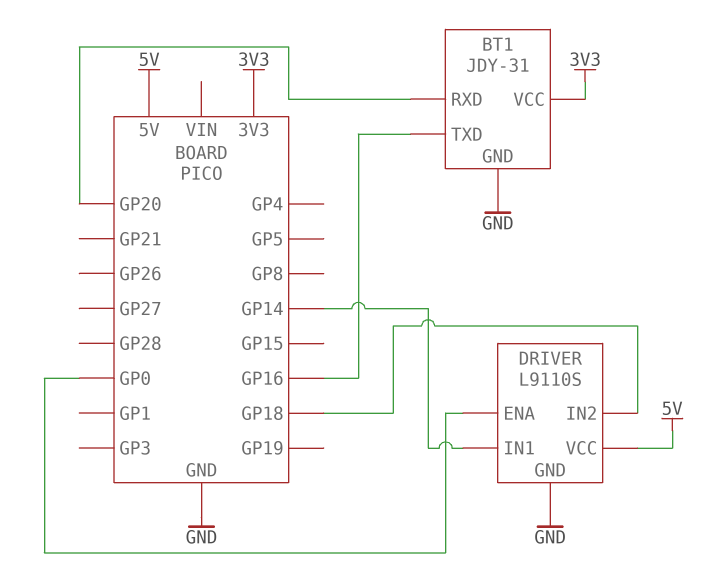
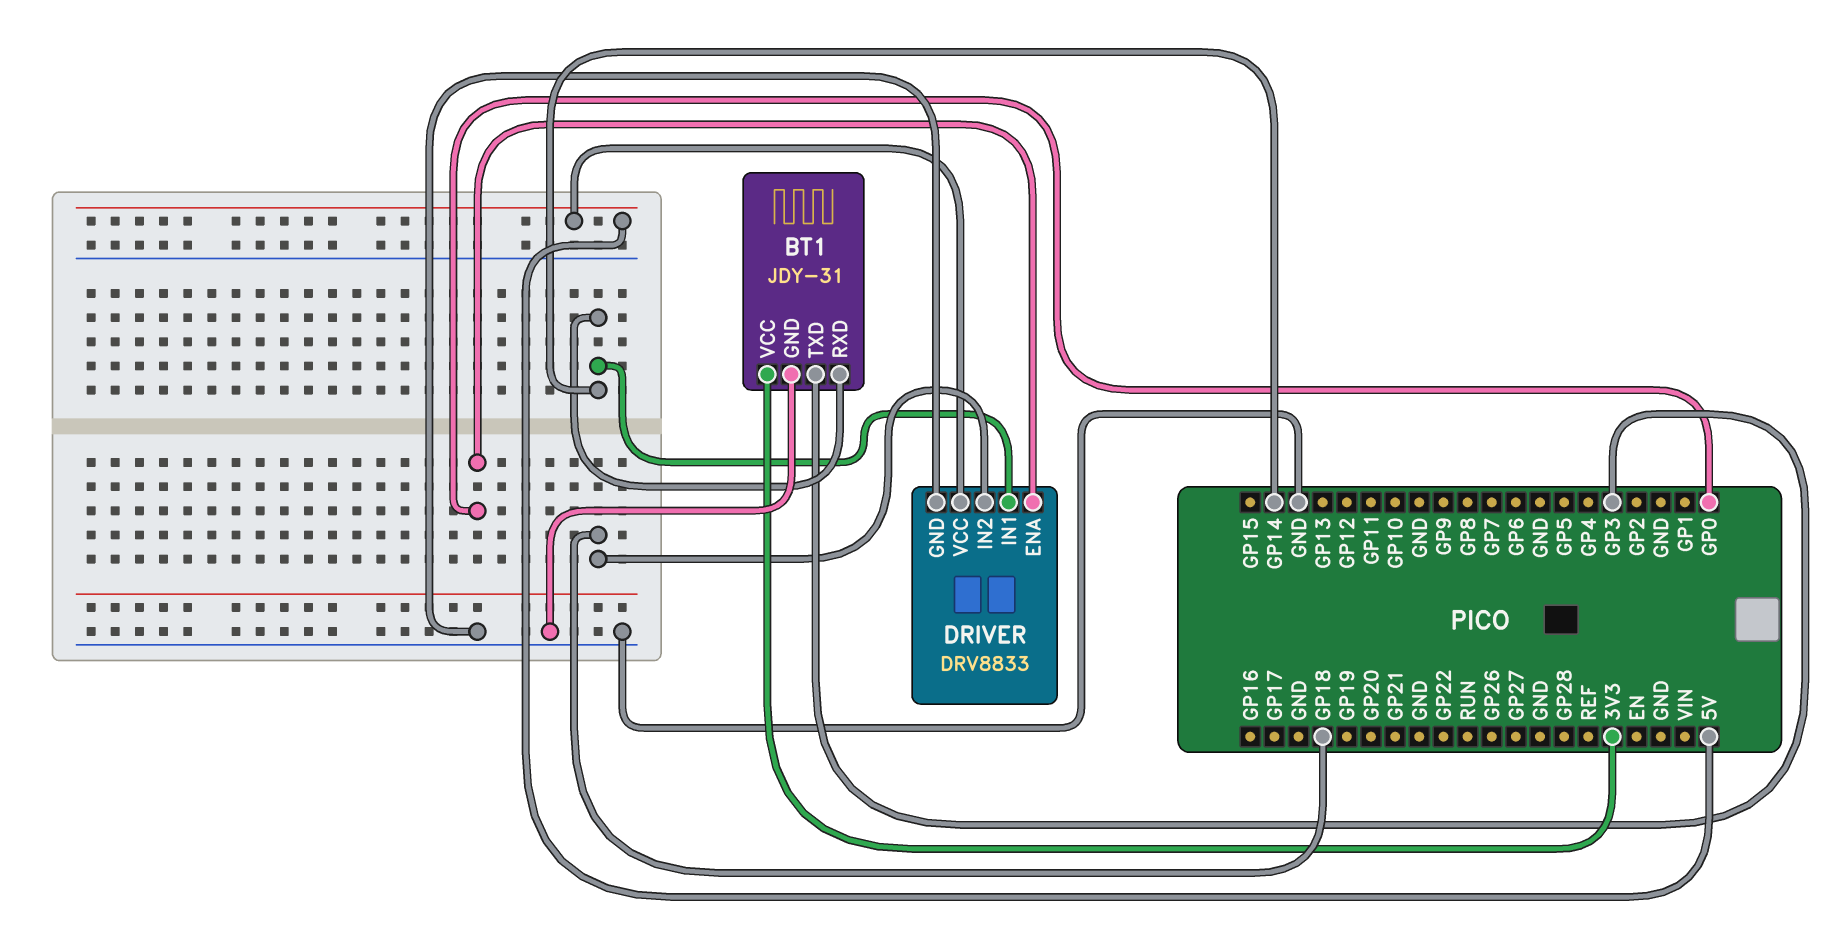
BT1 pin RXD: GP20 -> GP14
BT1 pin TXD: GP16 -> GP3
DRIVER: L9110S -> DRV8833

